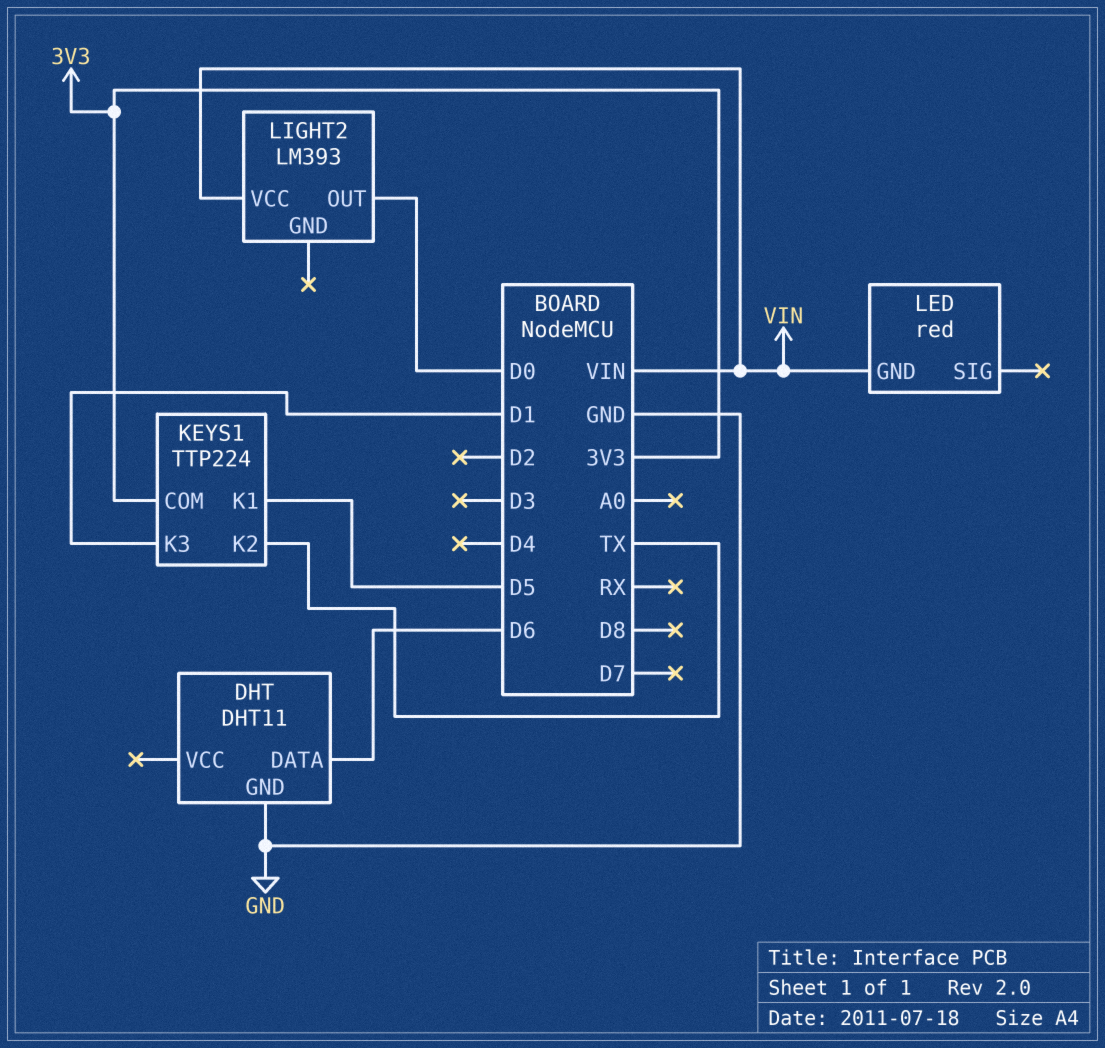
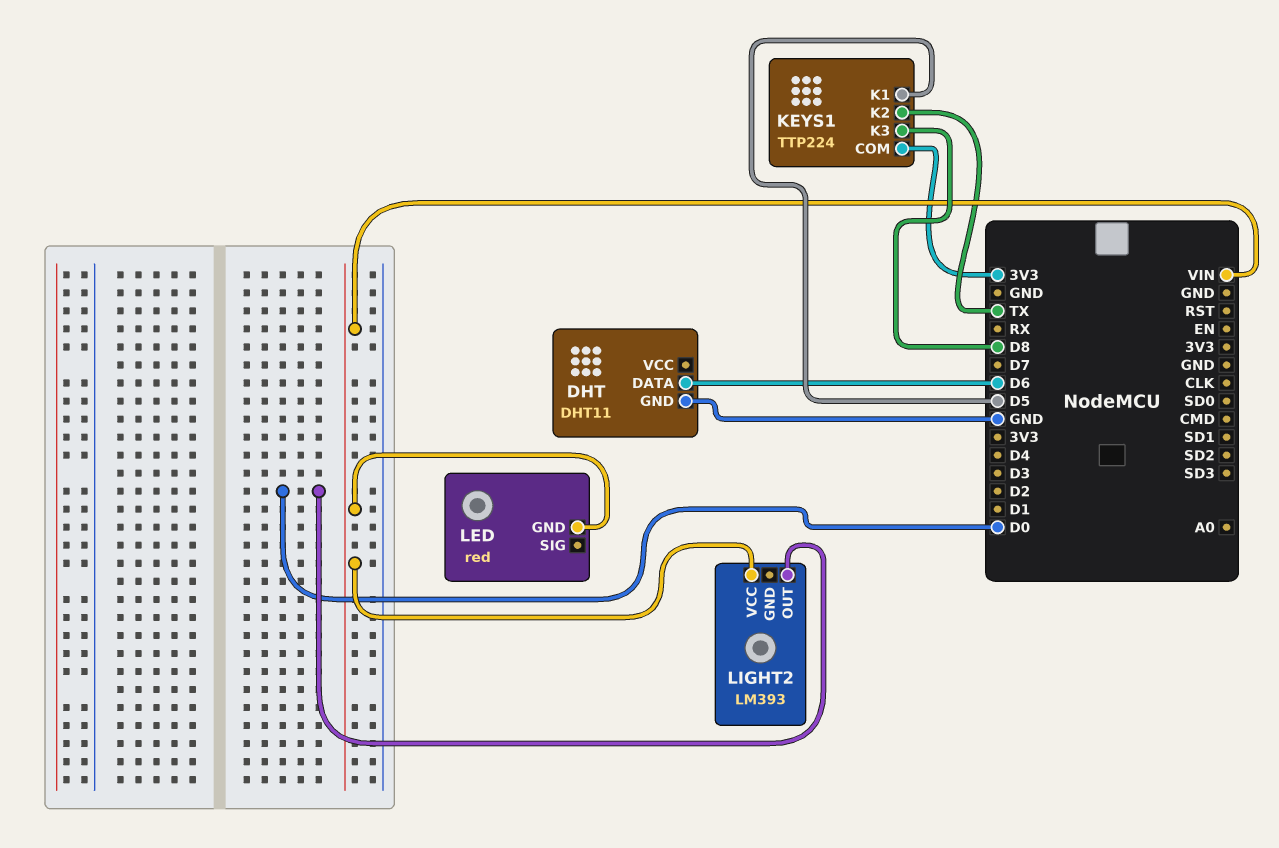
KEYS1 pin K3: D1 -> D8

